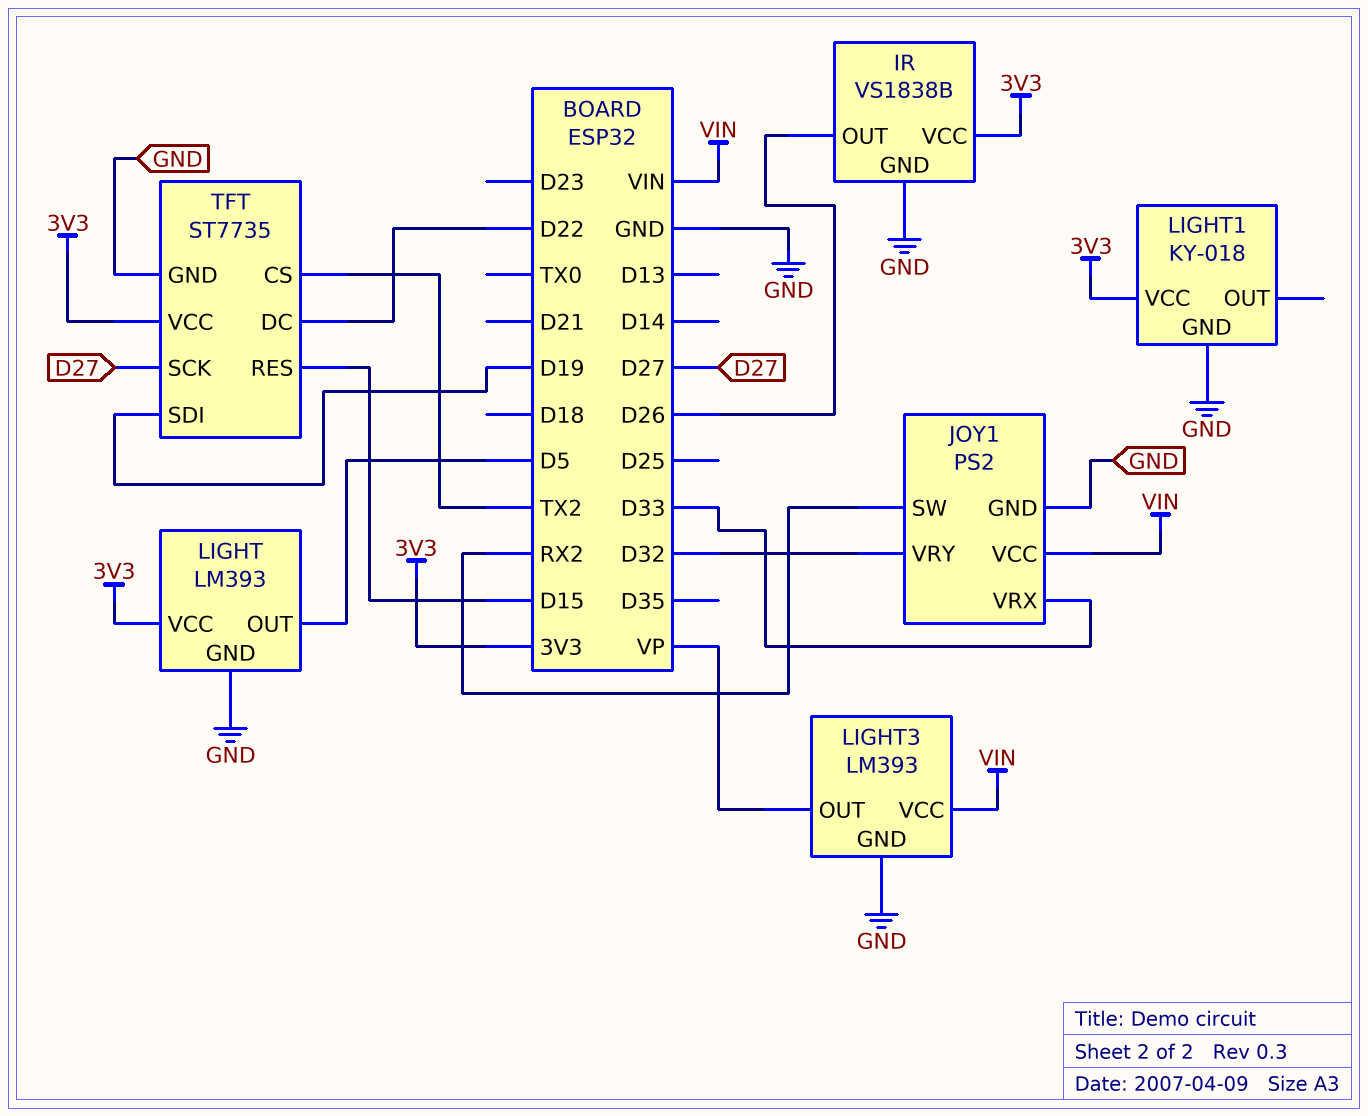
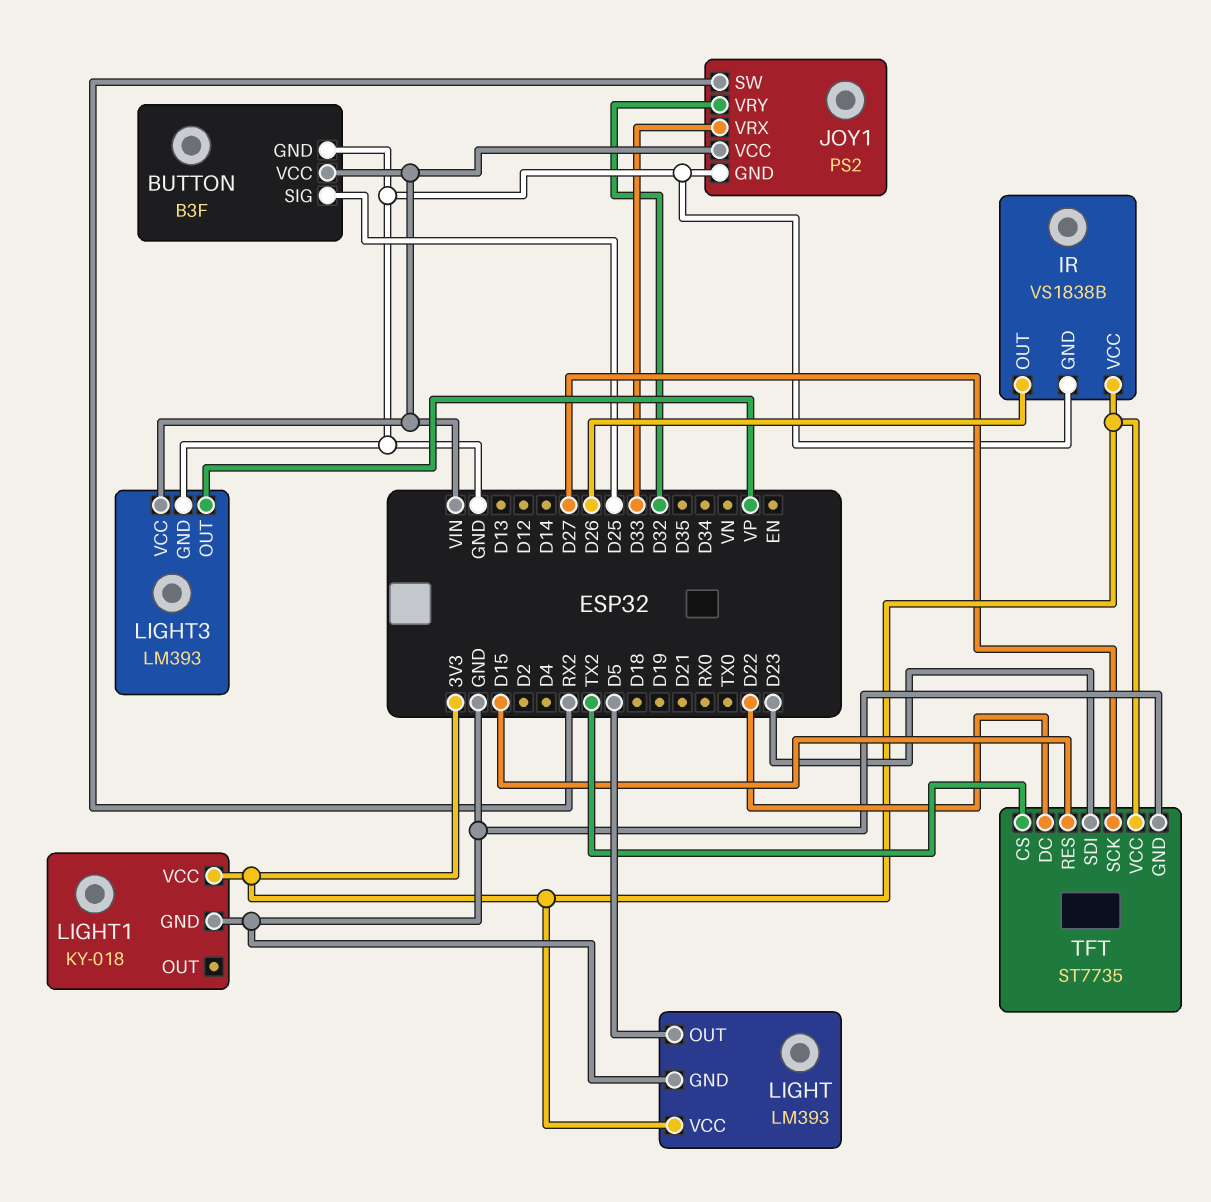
BUTTON: none -> B3F
BUTTON pin GND: none -> GND
BUTTON pin SIG: none -> D25
BUTTON pin VCC: none -> VIN
TFT pin SDI: D19 -> D23

